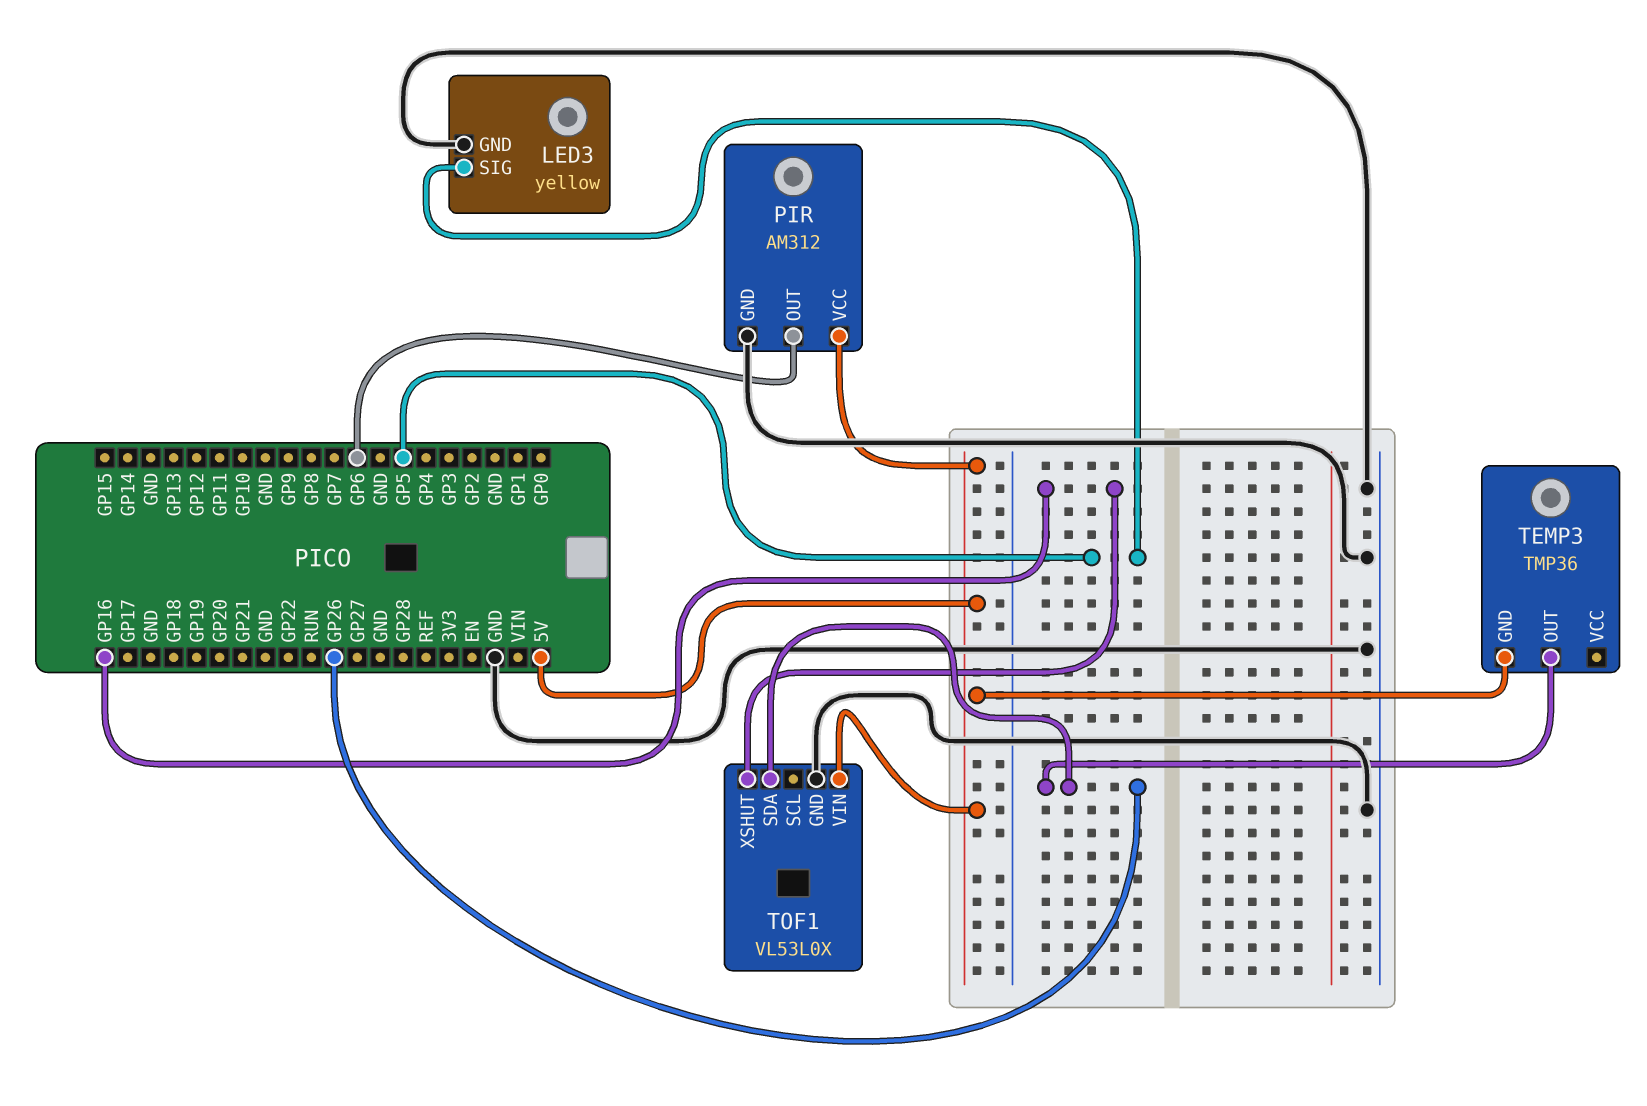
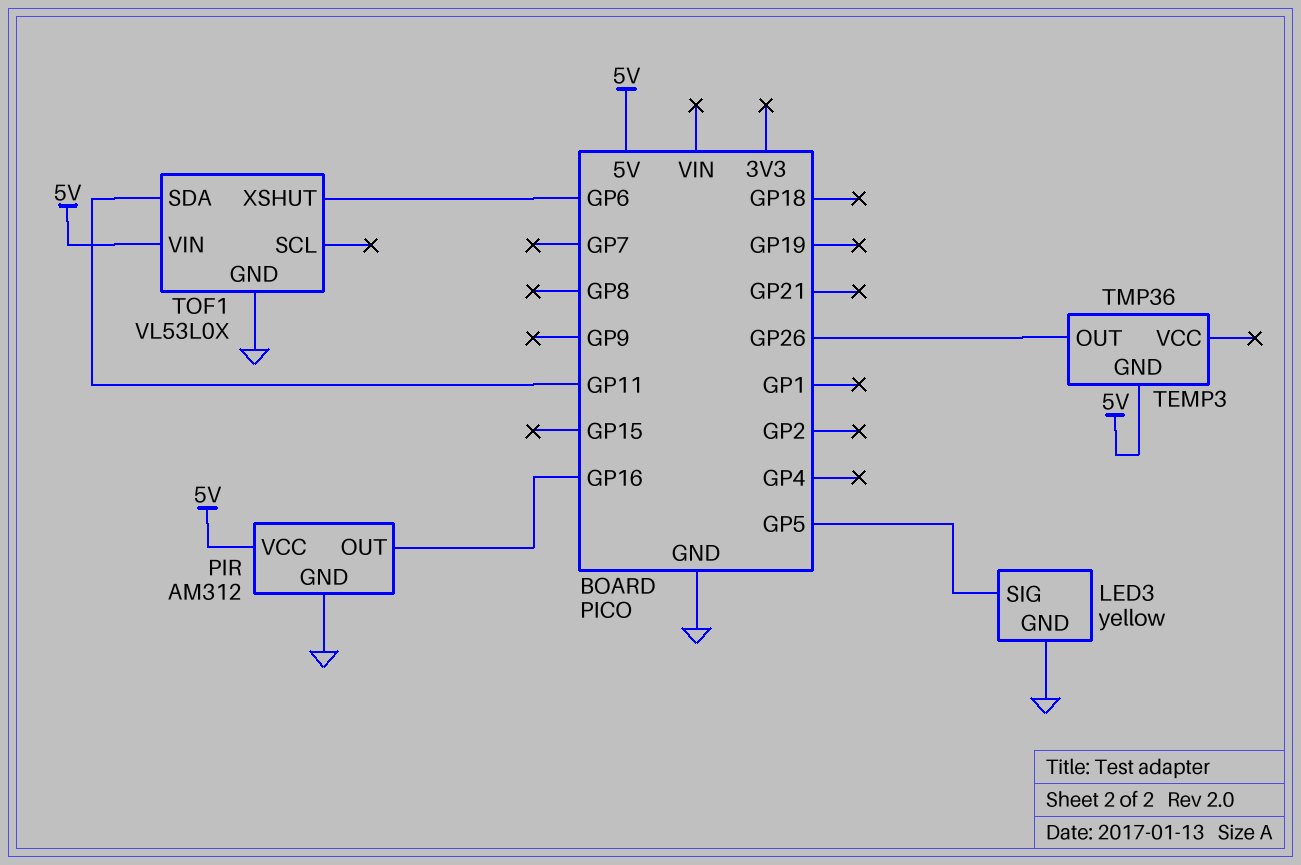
PIR pin OUT: GP6 -> GP16
TOF1 pin SDA: GP26 -> GP11
TOF1 pin XSHUT: GP16 -> GP6

